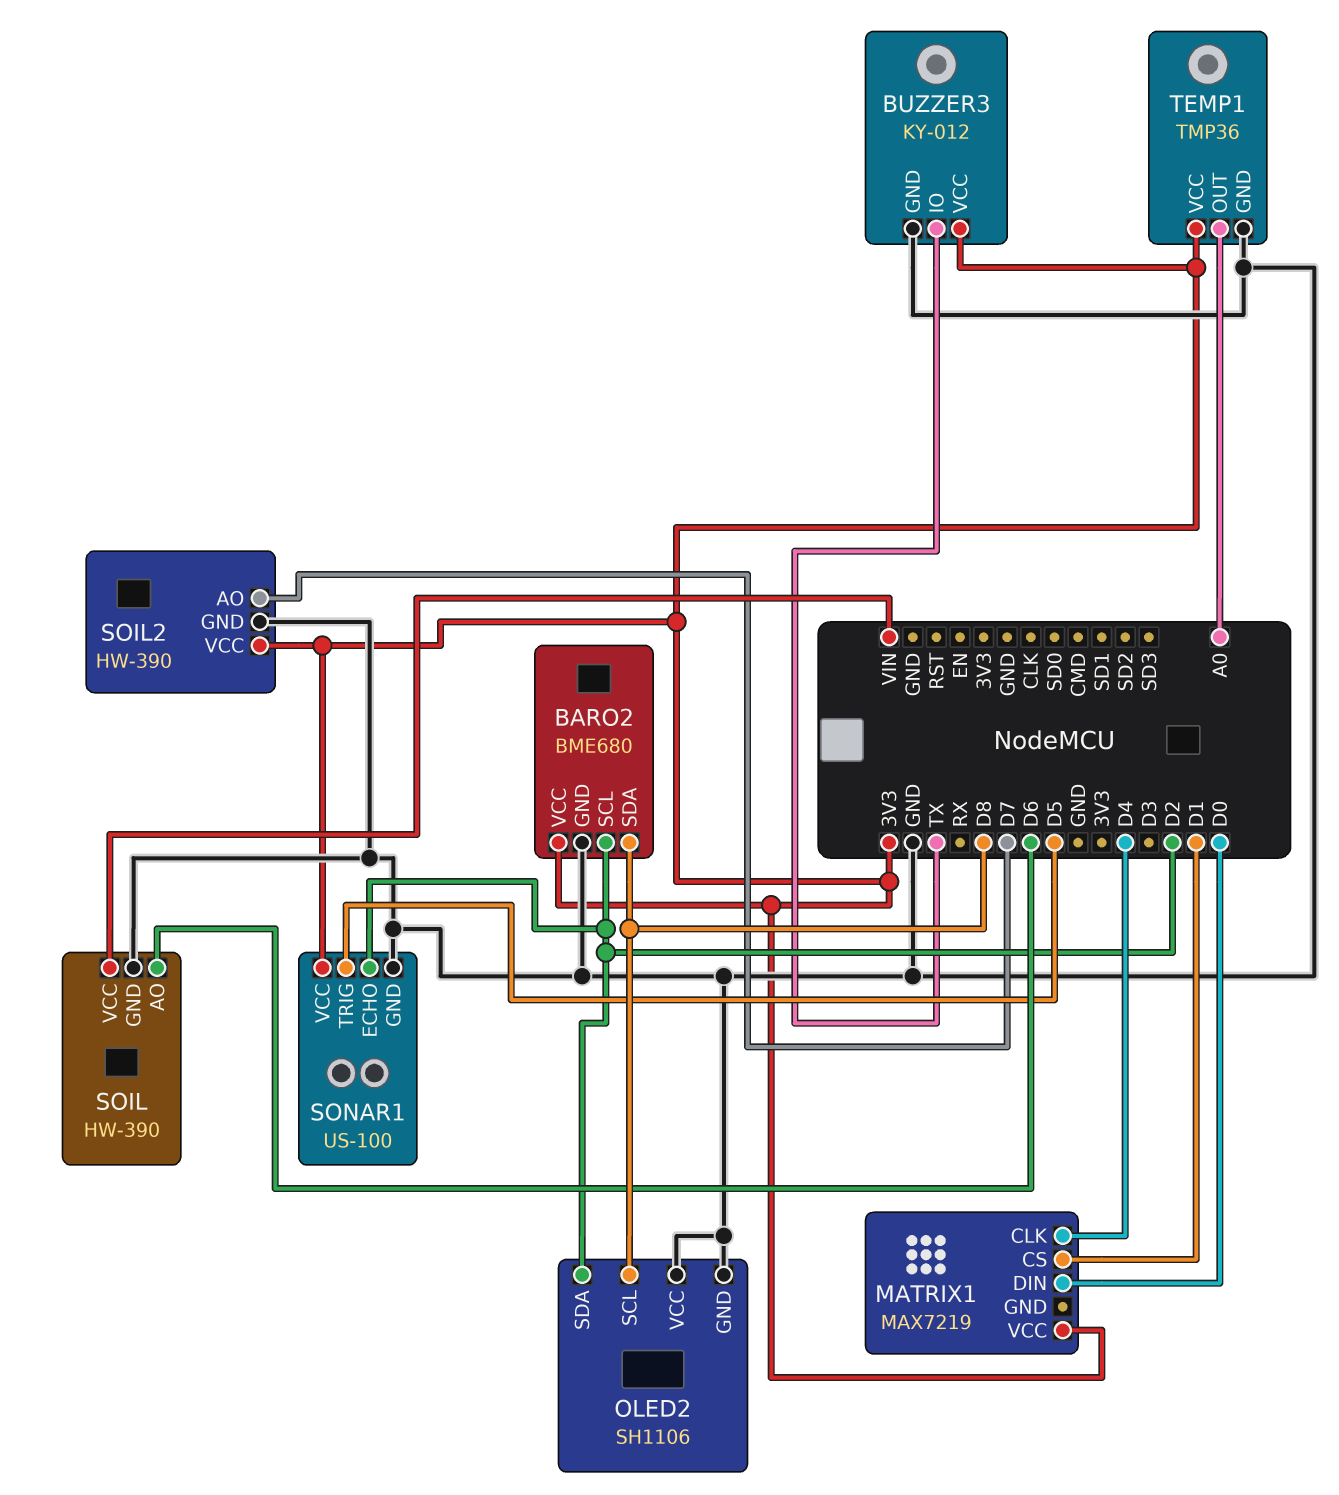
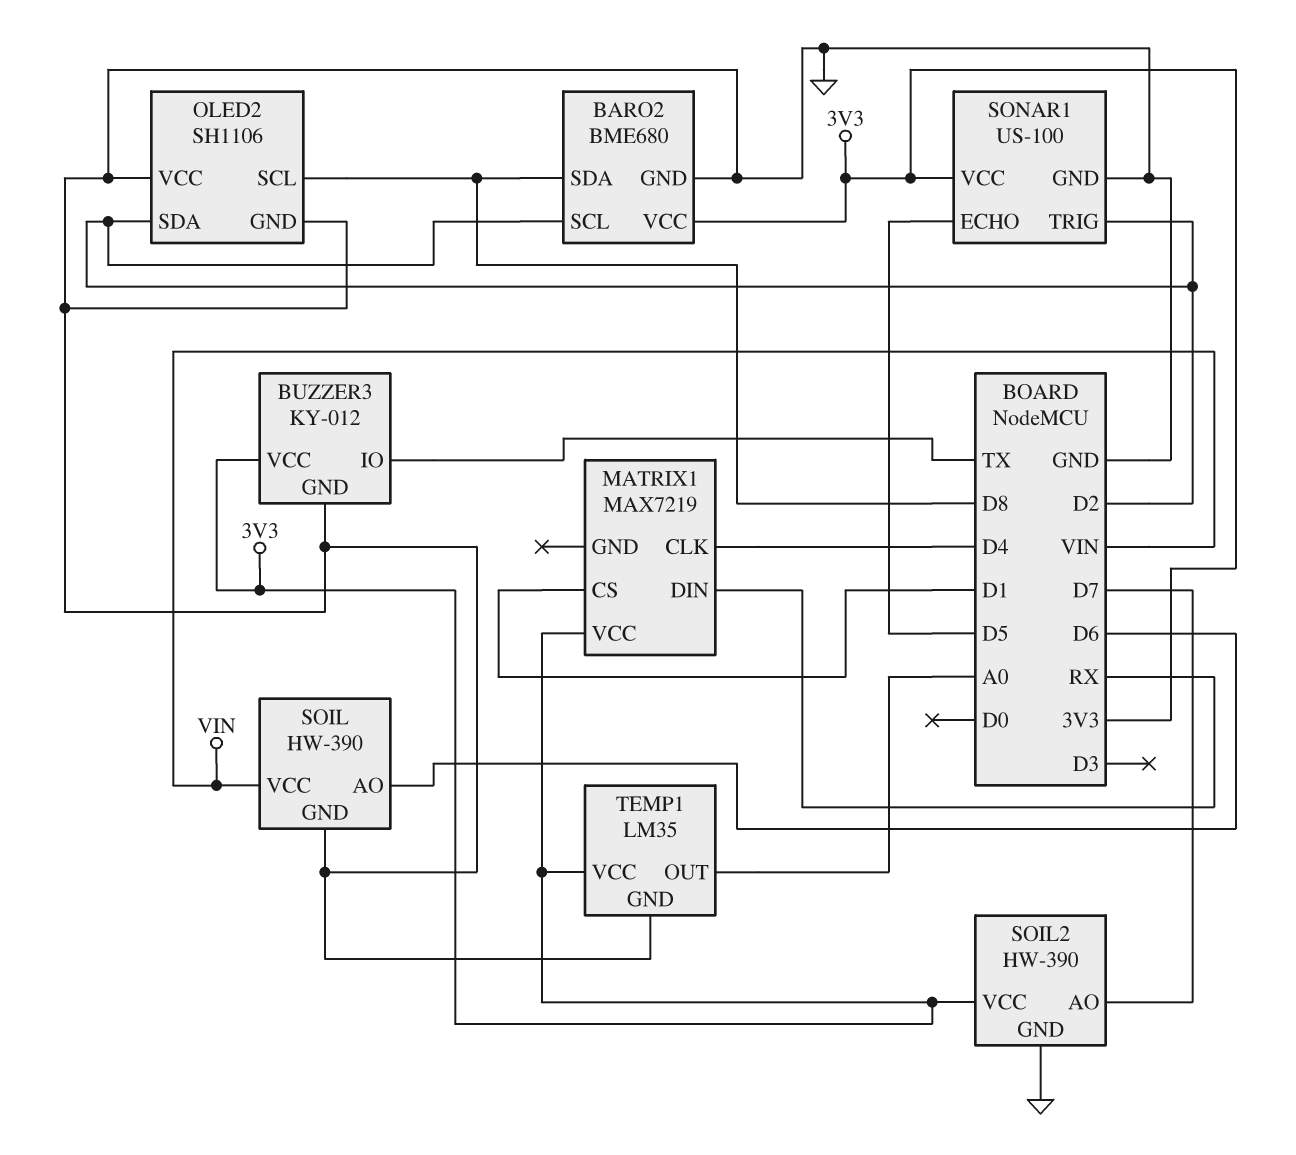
MATRIX1 pin DIN: D0 -> RX
SONAR1 pin ECHO: D2 -> D5
SONAR1 pin TRIG: D5 -> D2
TEMP1: TMP36 -> LM35

